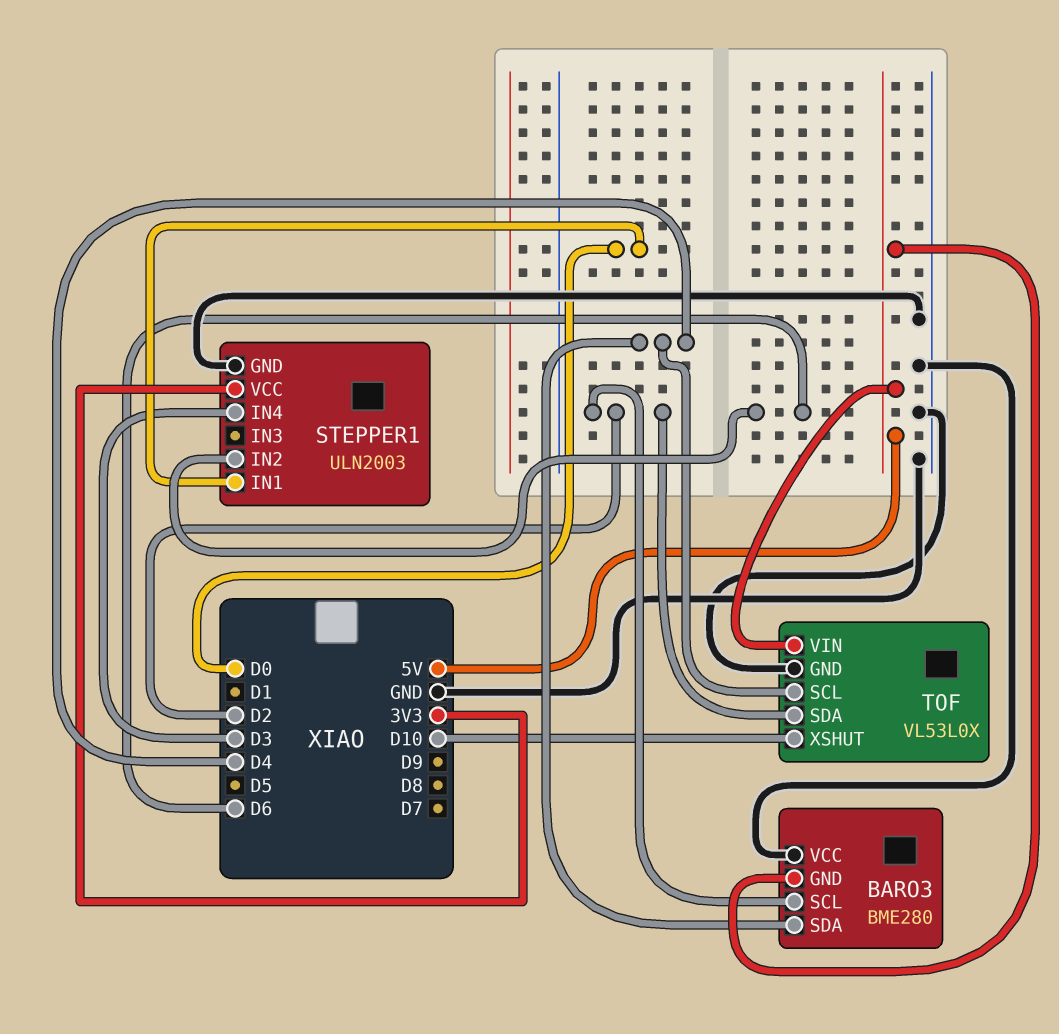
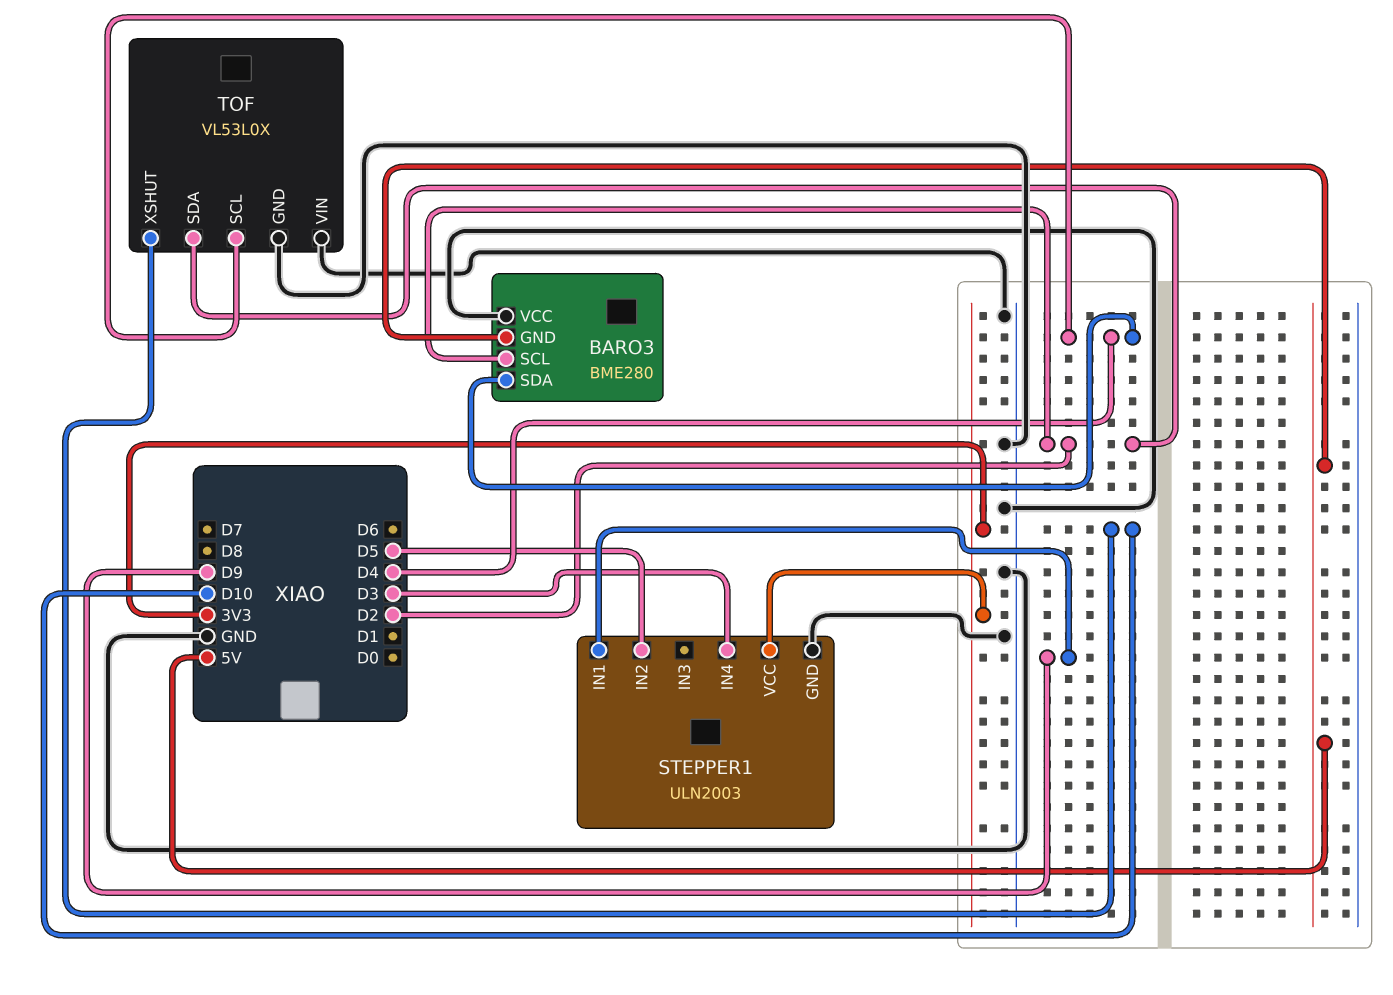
STEPPER1 pin IN1: D0 -> D9
STEPPER1 pin IN2: D6 -> D5
TOF pin VIN: 5V -> GND

